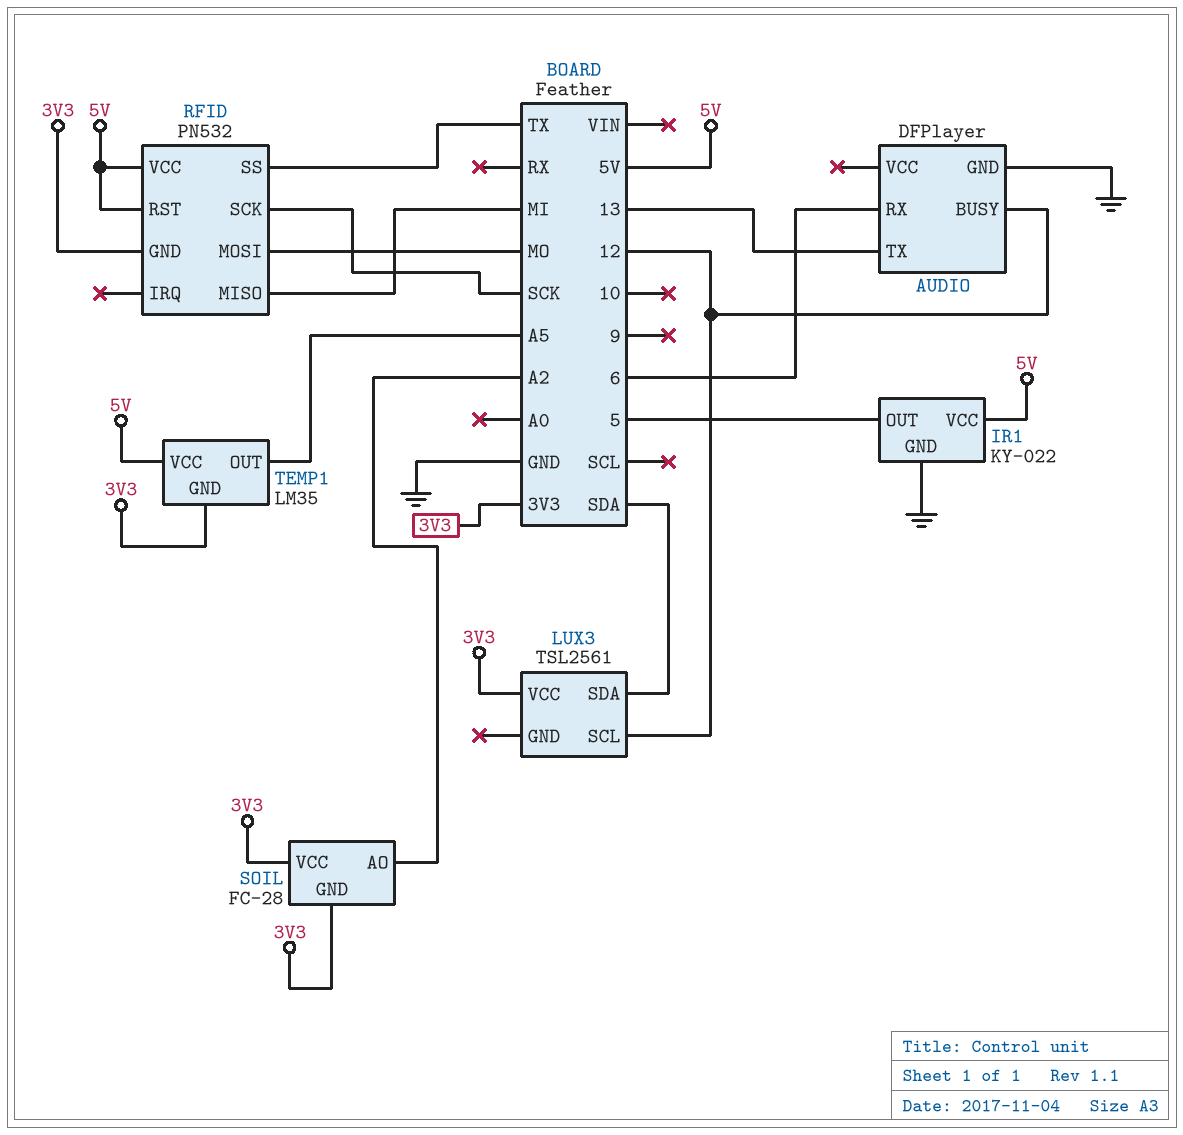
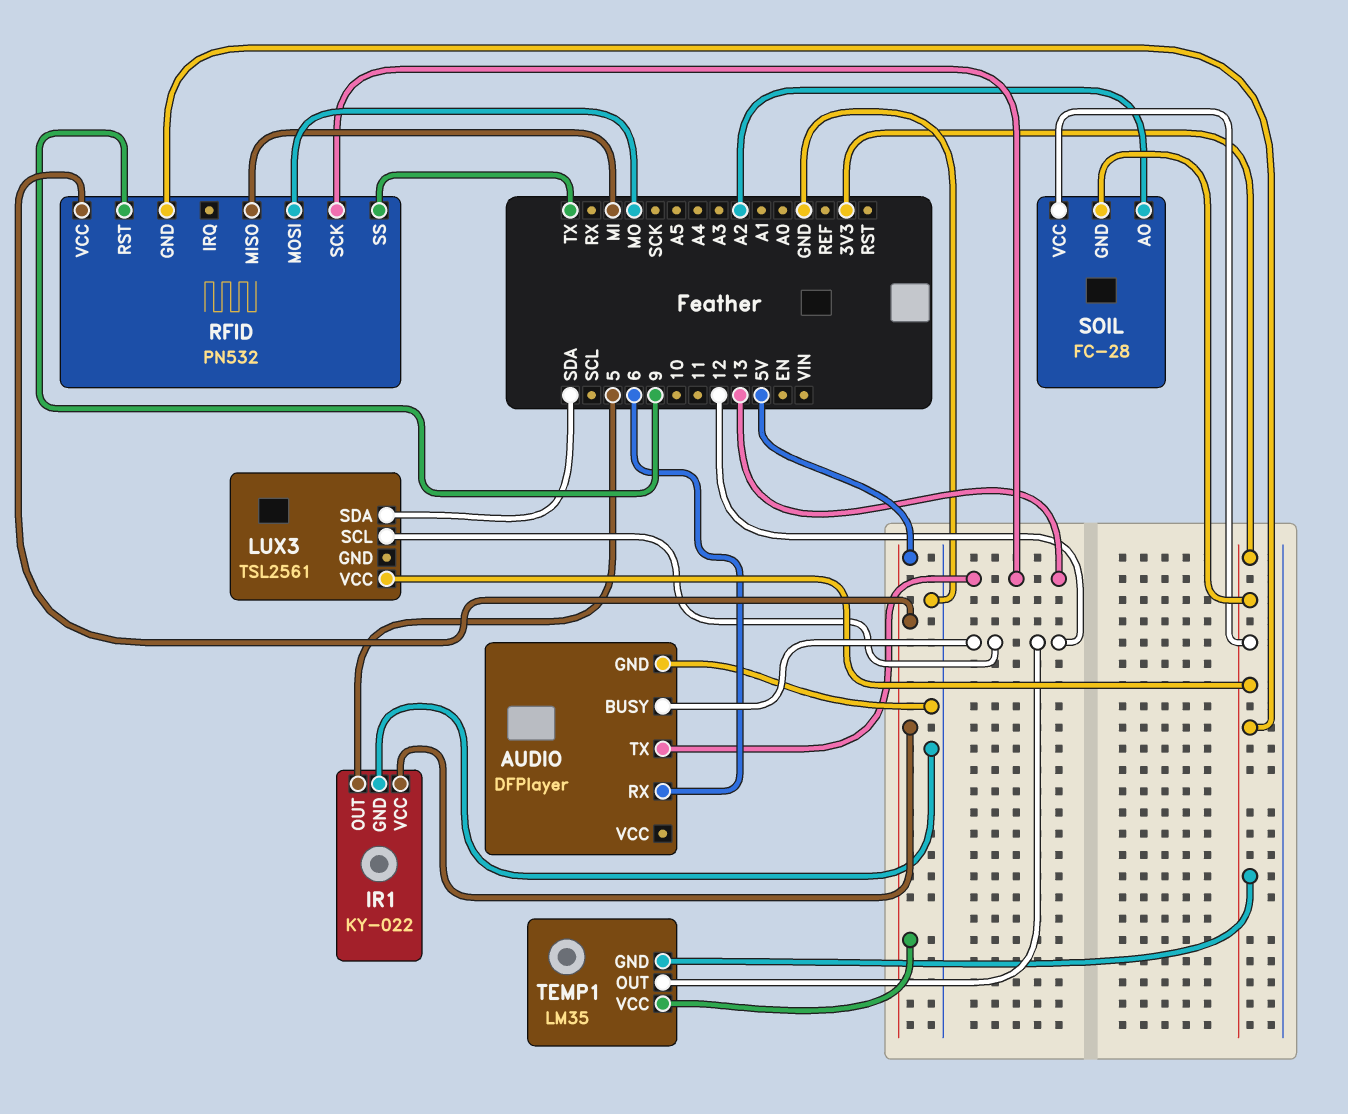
RFID pin RST: 5V -> 9
RFID pin SCK: SCK -> 13
TEMP1 pin OUT: A5 -> 12

